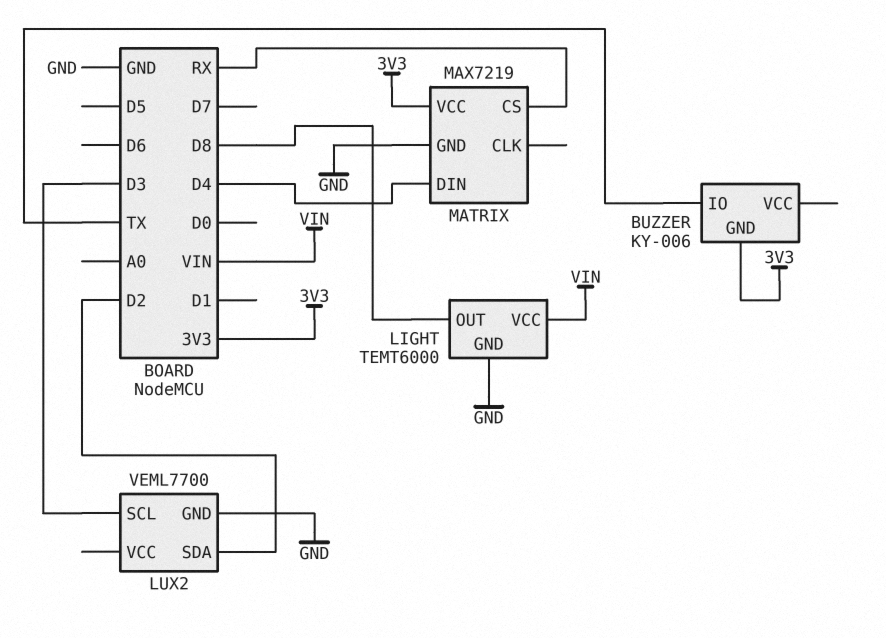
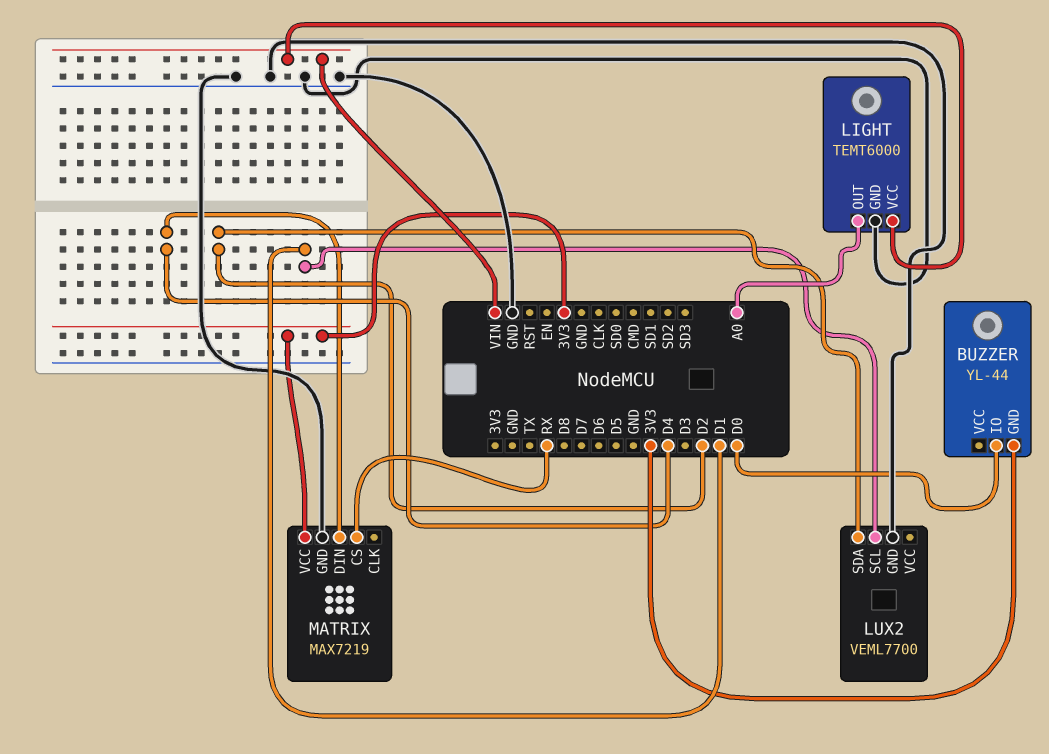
BUZZER: KY-006 -> YL-44
BUZZER pin IO: TX -> D0
LIGHT pin OUT: D8 -> A0
LUX2 pin SCL: D3 -> D1

